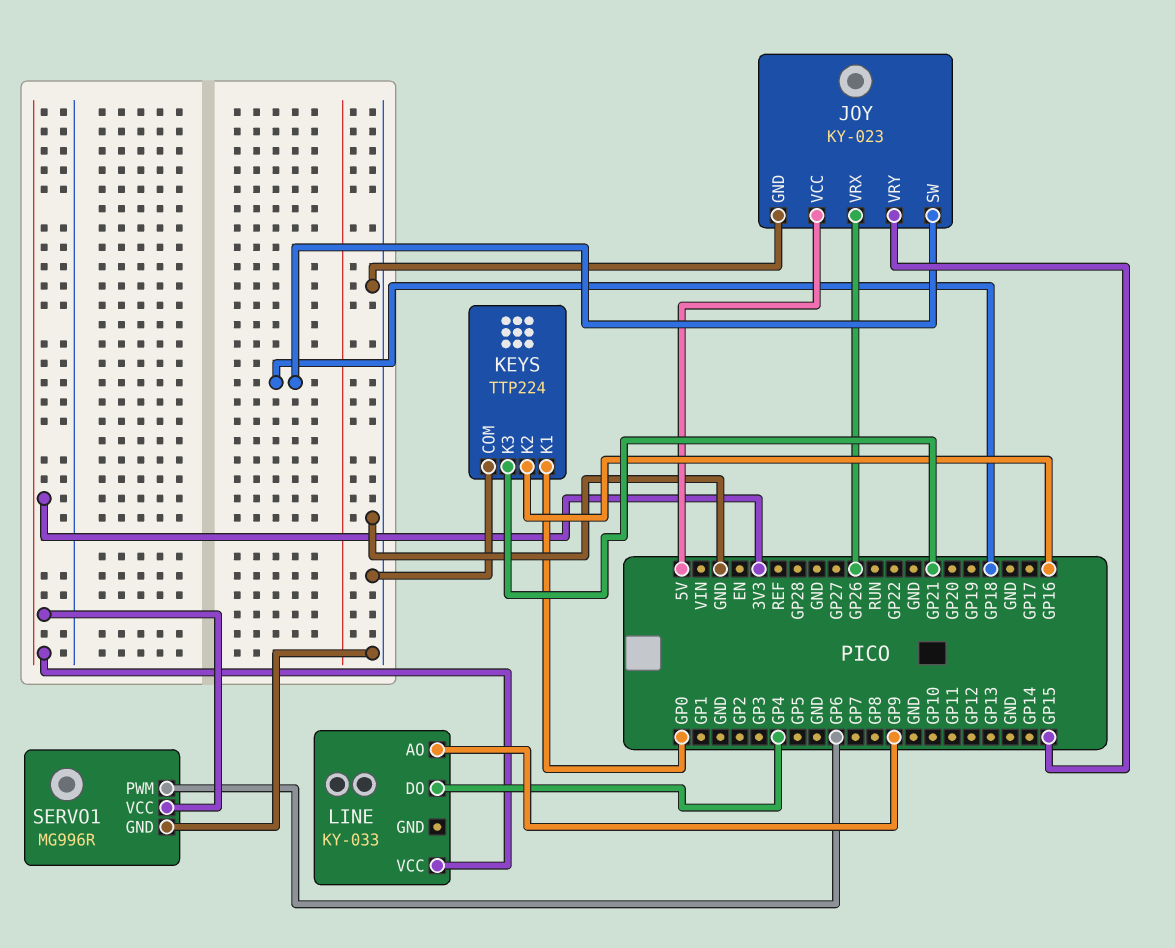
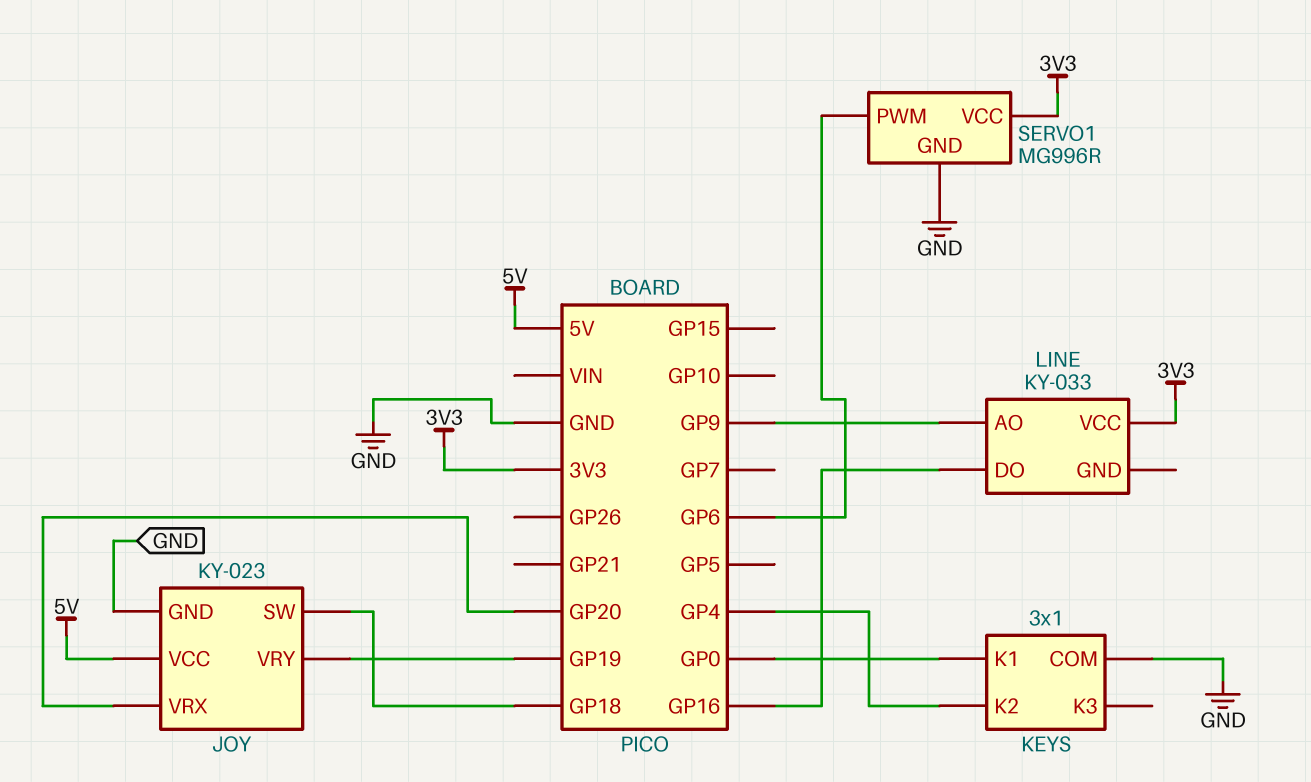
JOY pin VRX: GP26 -> GP20
JOY pin VRY: GP15 -> GP19
KEYS: TTP224 -> 3x1
KEYS pin K2: GP16 -> GP4
KEYS pin K3: GP21 -> none
LINE pin DO: GP4 -> GP16

